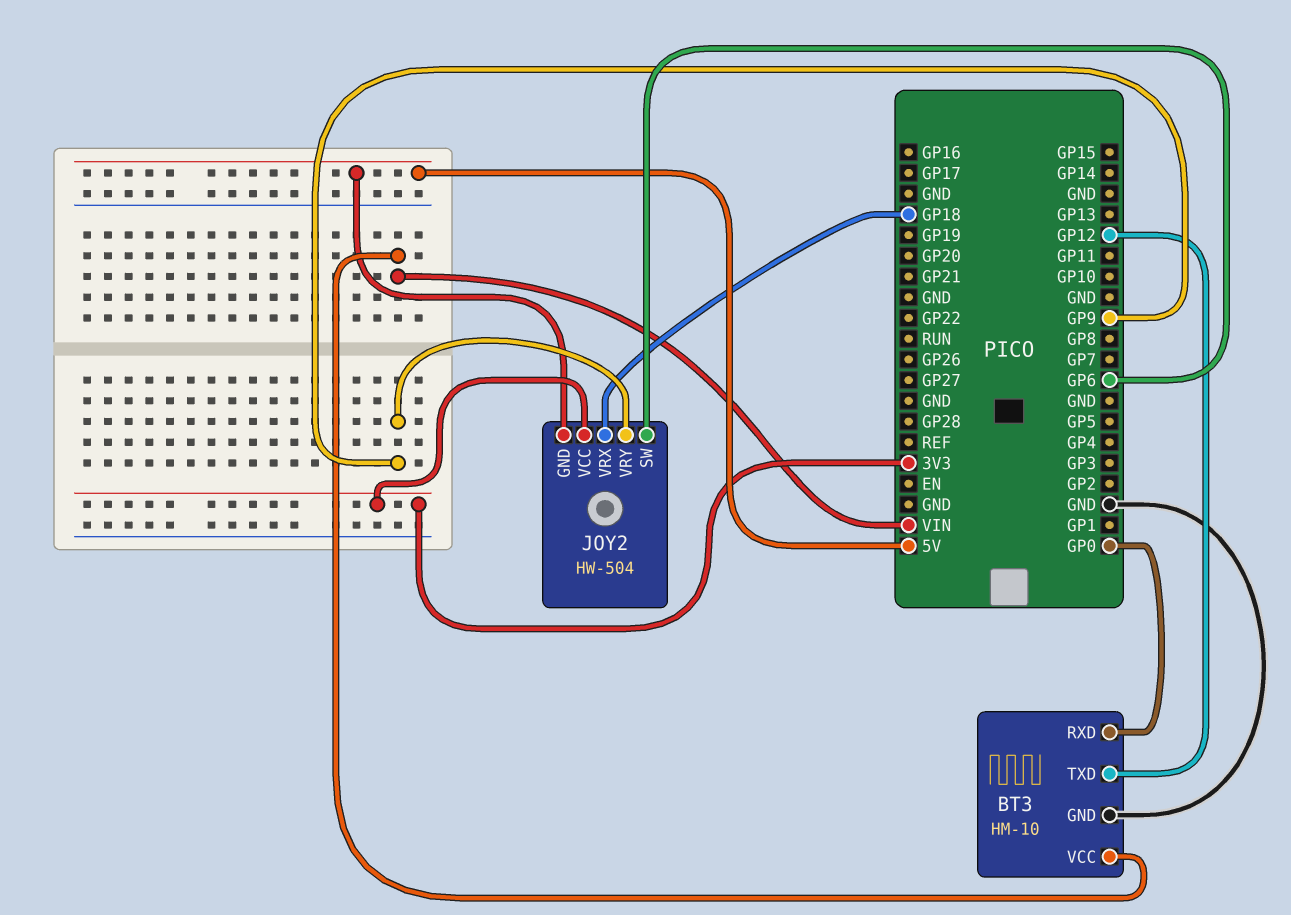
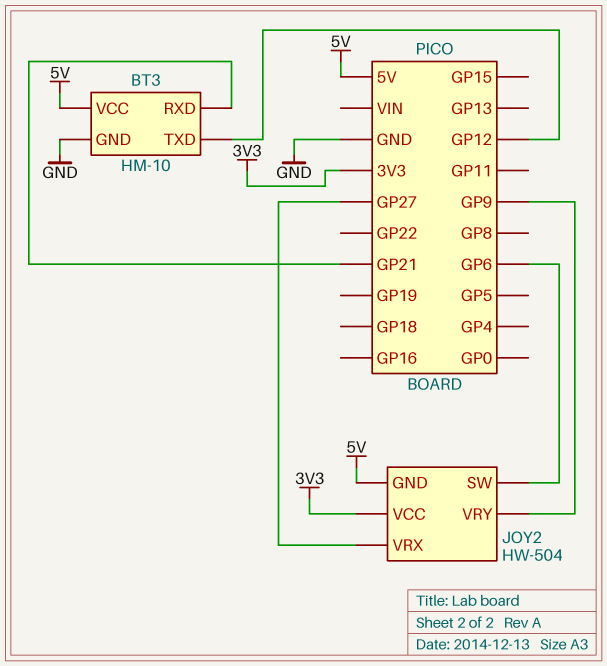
BT3 pin RXD: GP0 -> GP21
BT3 pin VCC: VIN -> 5V
JOY2 pin VRX: GP18 -> GP27

